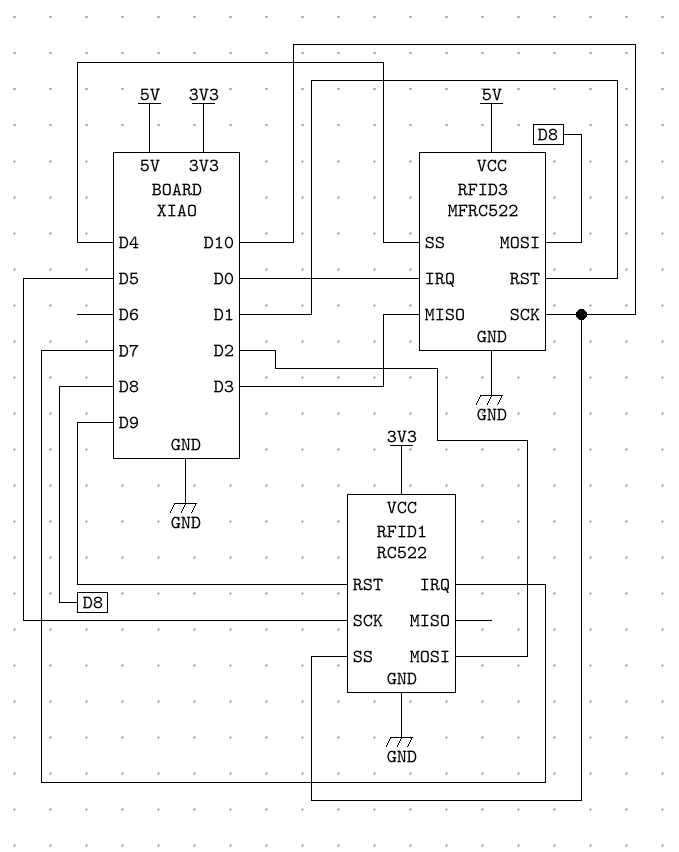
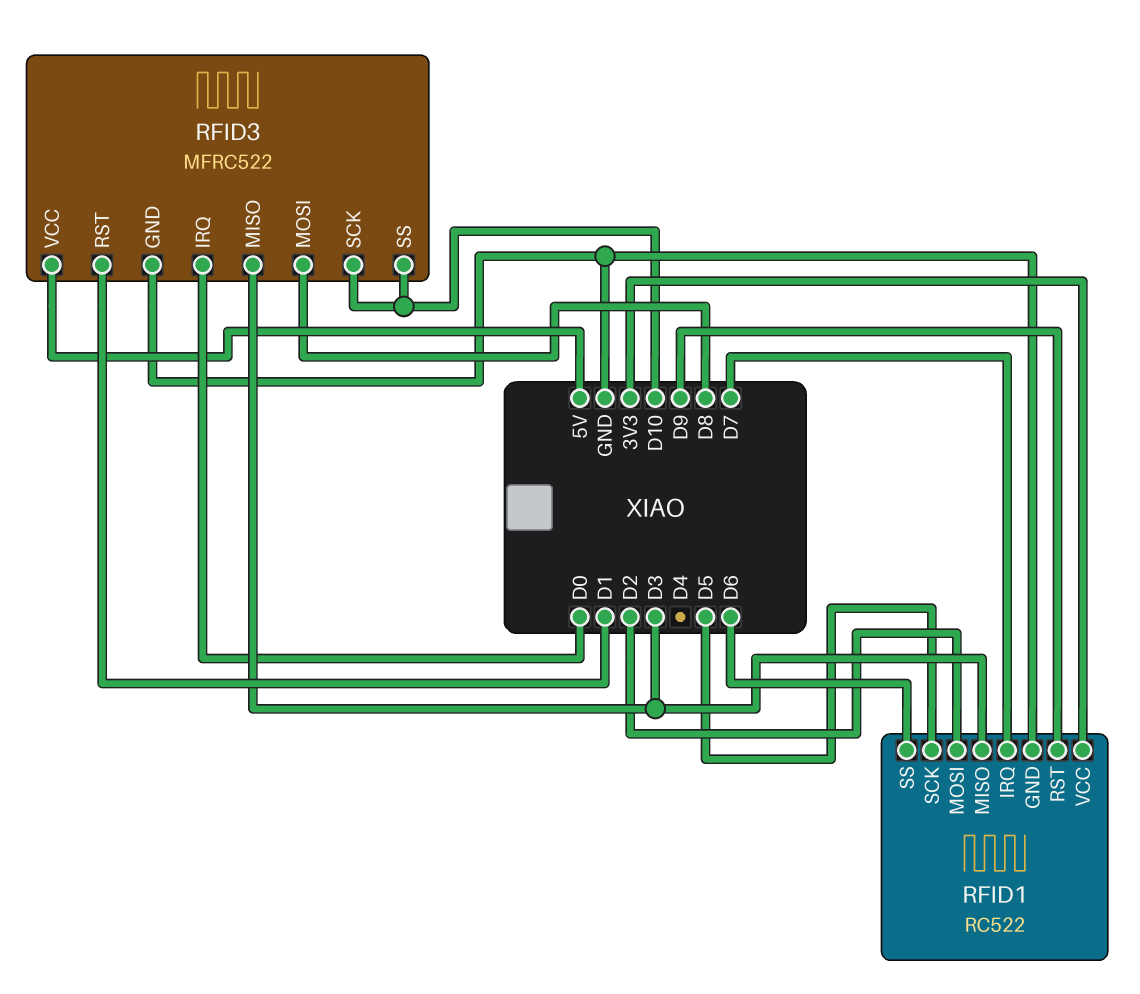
RFID1 pin MISO: none -> D3
RFID1 pin SS: D10 -> D6
RFID3 pin SS: D4 -> D10

